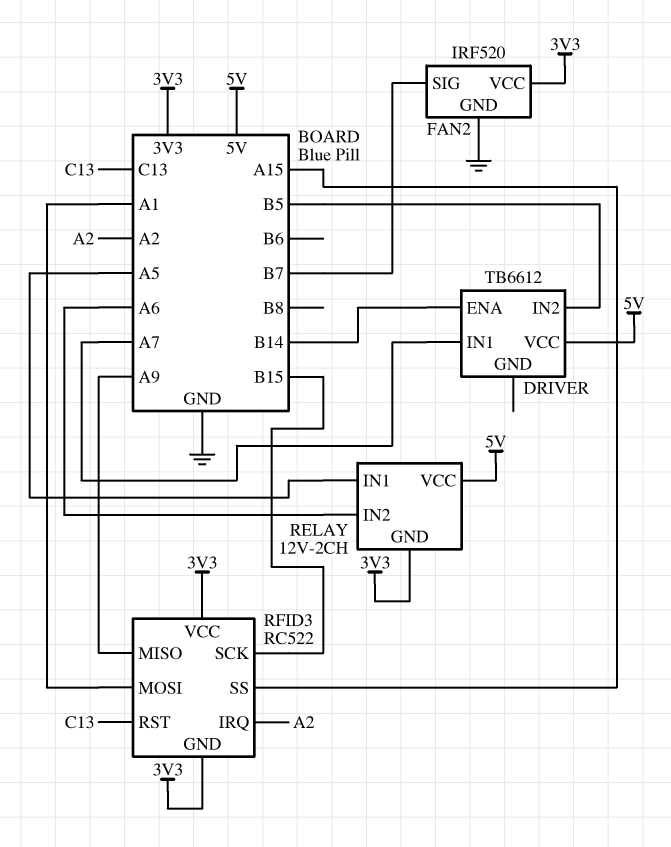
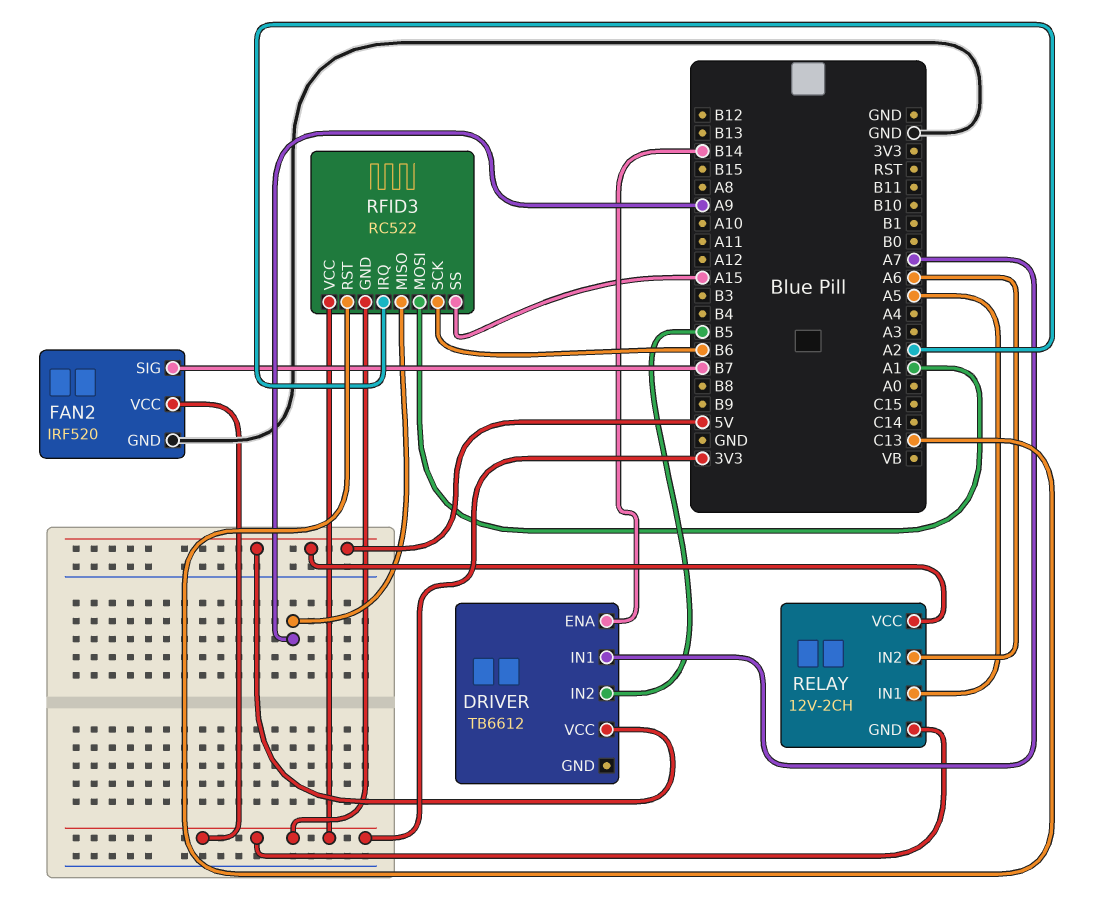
RFID3 pin SCK: B15 -> B6

